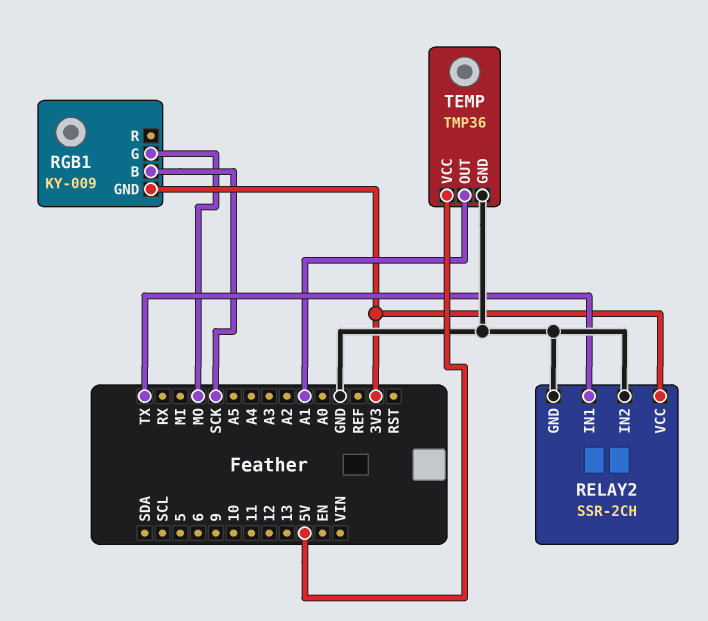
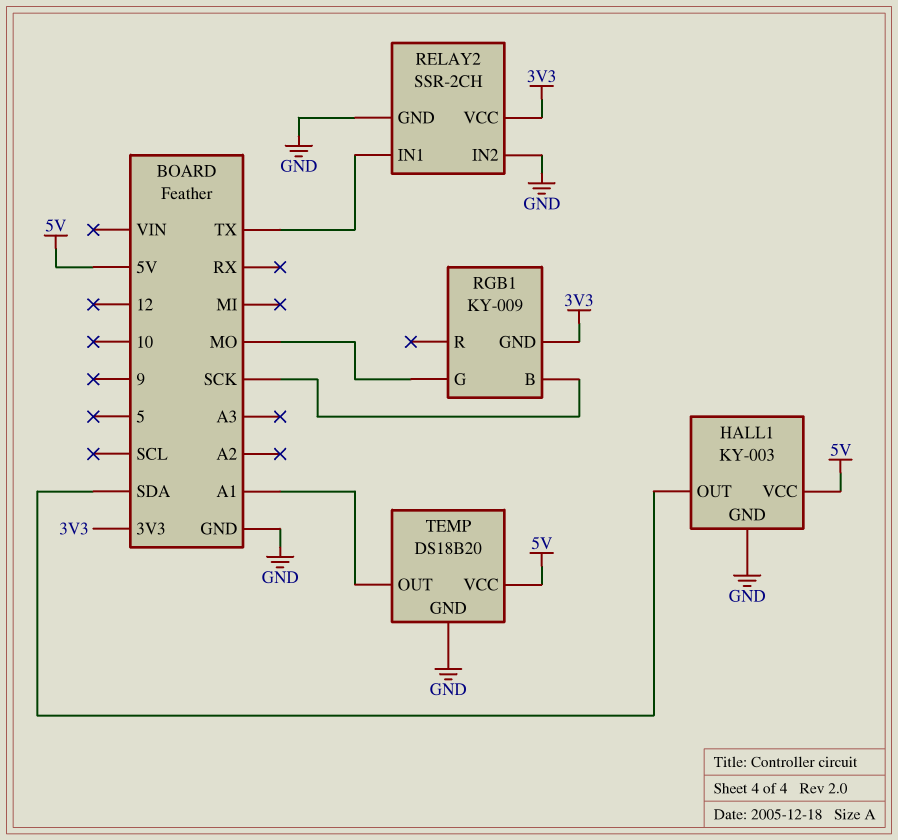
HALL1: none -> KY-003
HALL1 pin GND: none -> GND
HALL1 pin OUT: none -> SDA
HALL1 pin VCC: none -> 5V
TEMP: TMP36 -> DS18B20

